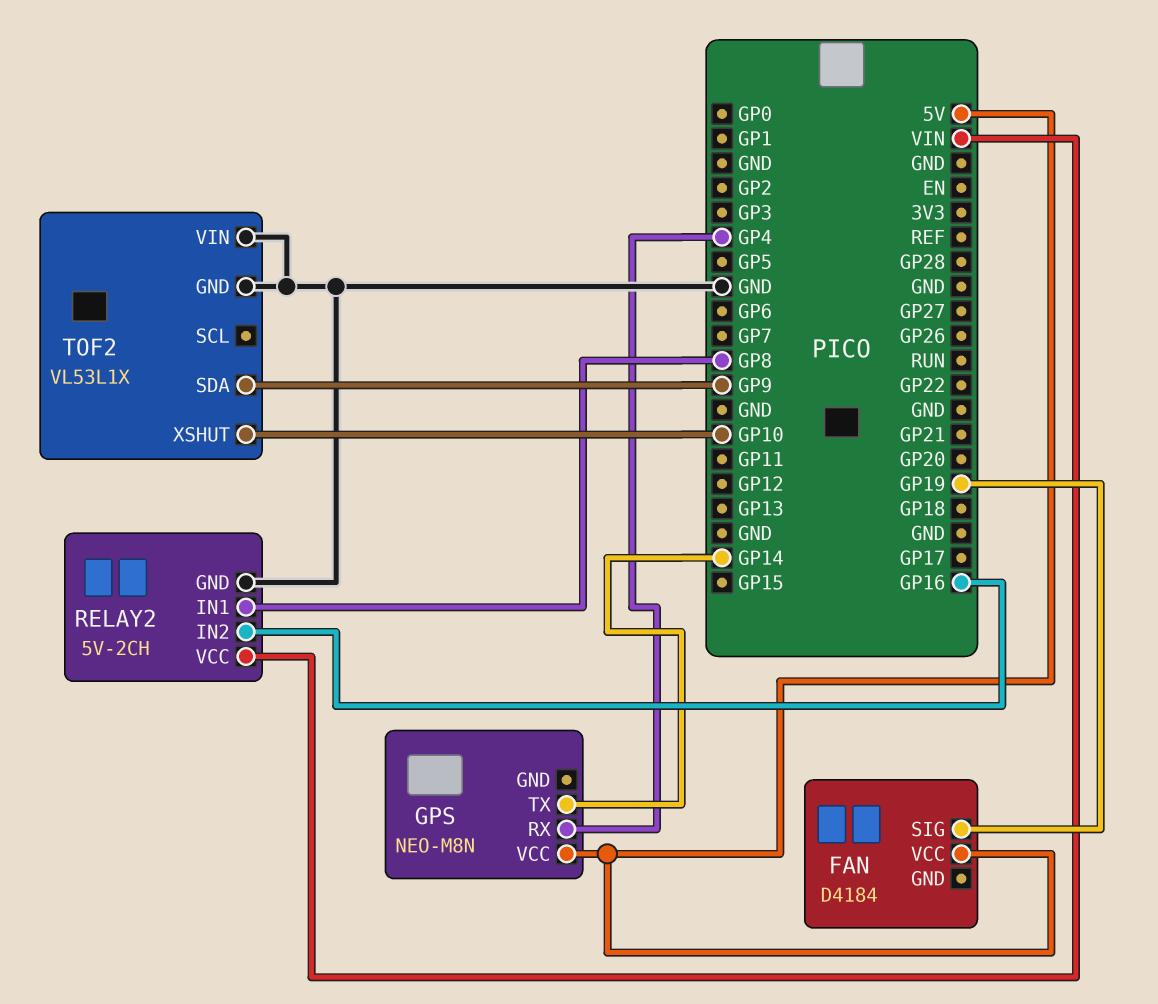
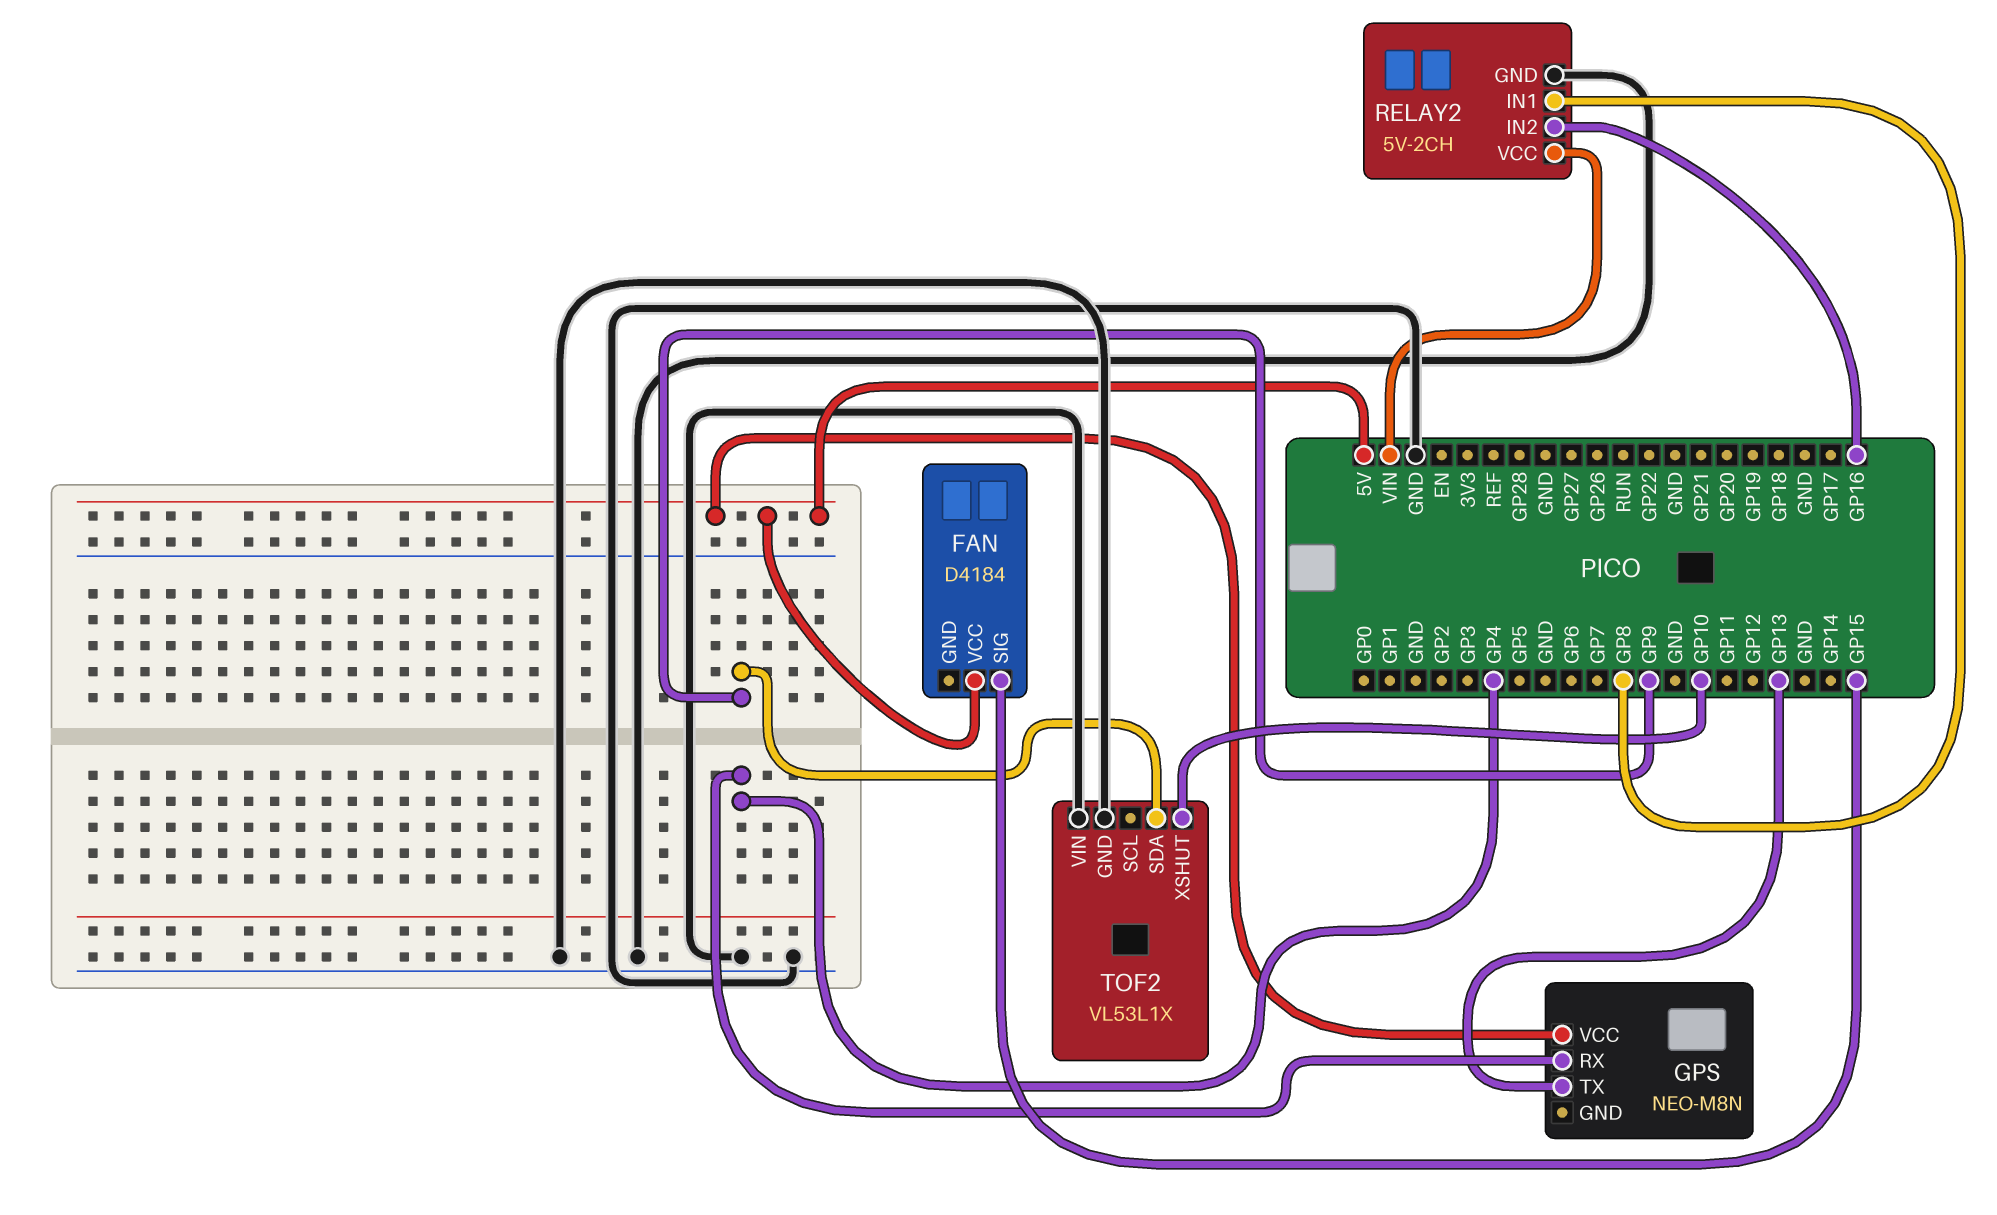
FAN pin SIG: GP19 -> GP15
GPS pin TX: GP14 -> GP13

